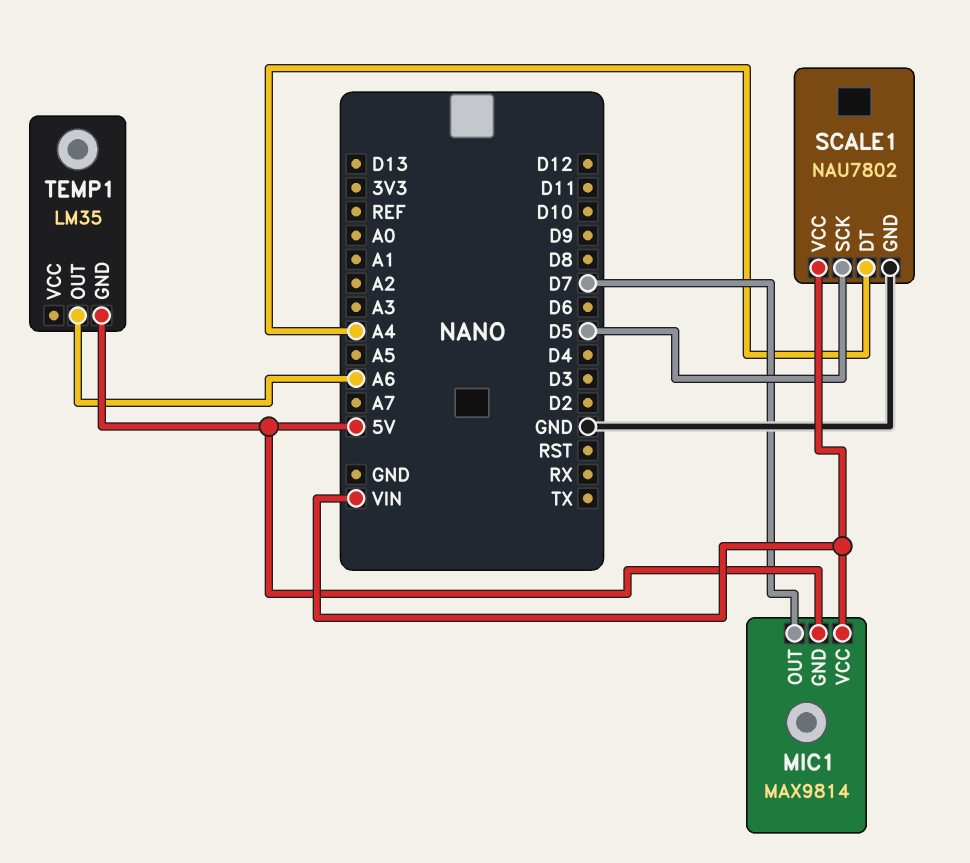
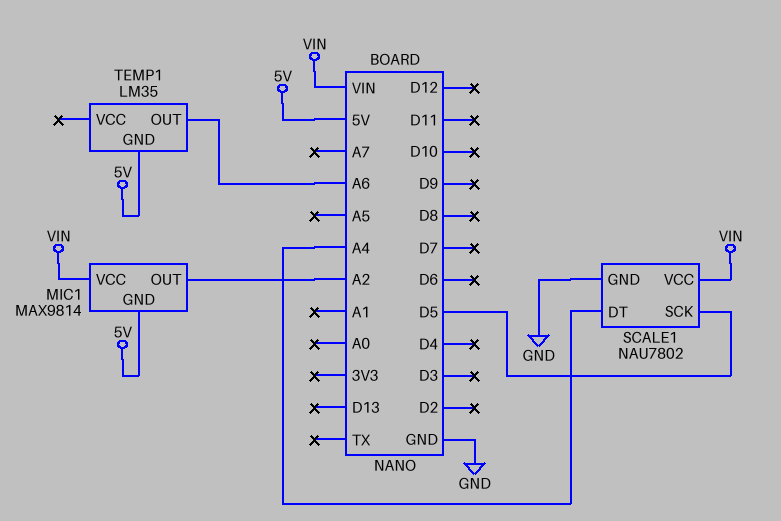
MIC1 pin OUT: D7 -> A2

